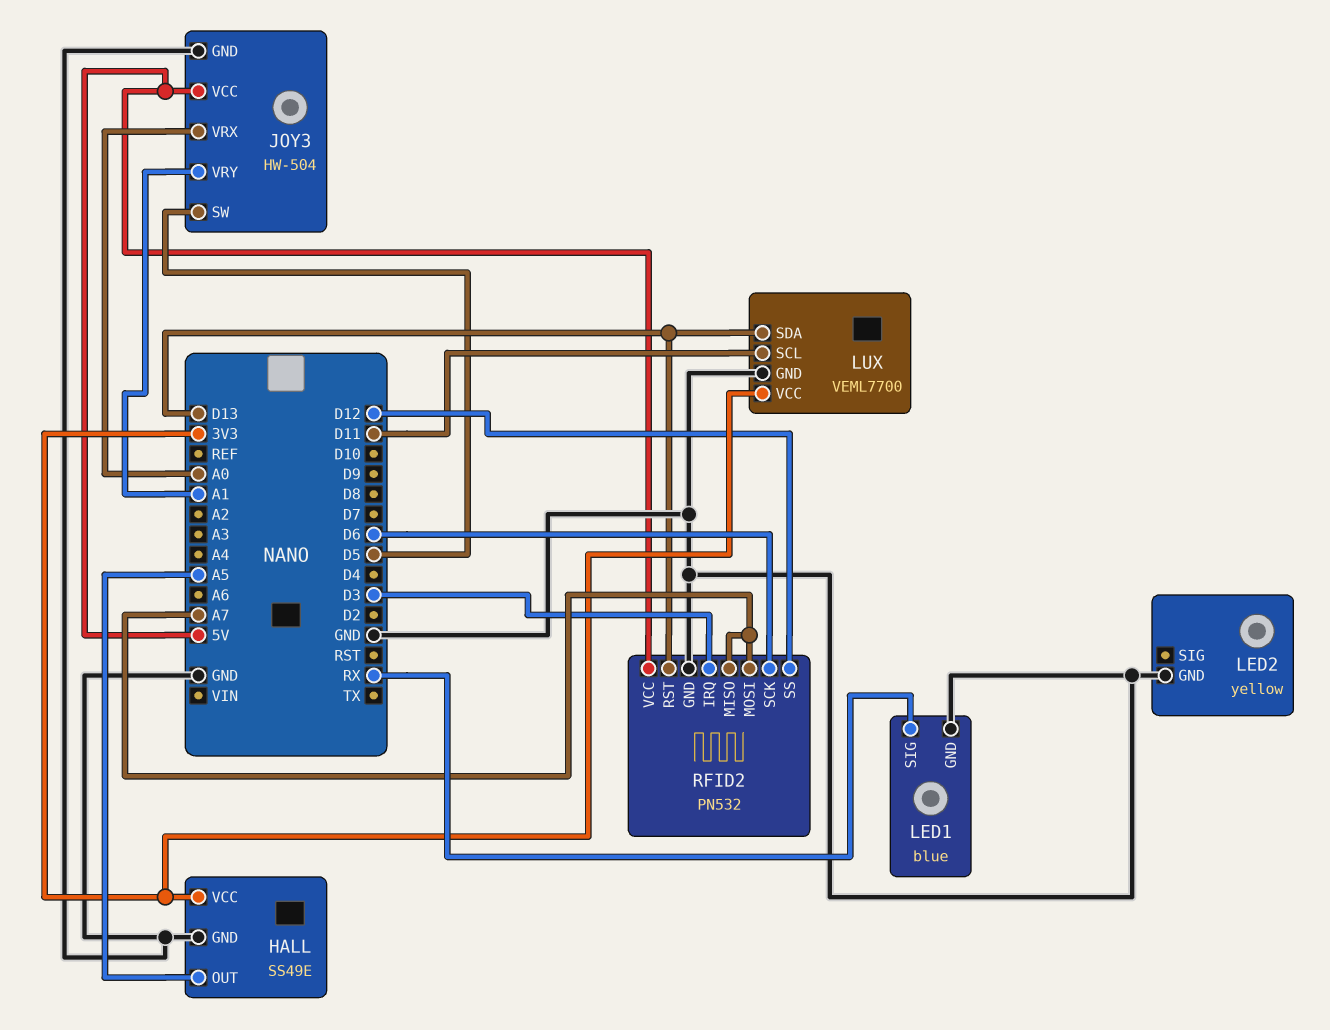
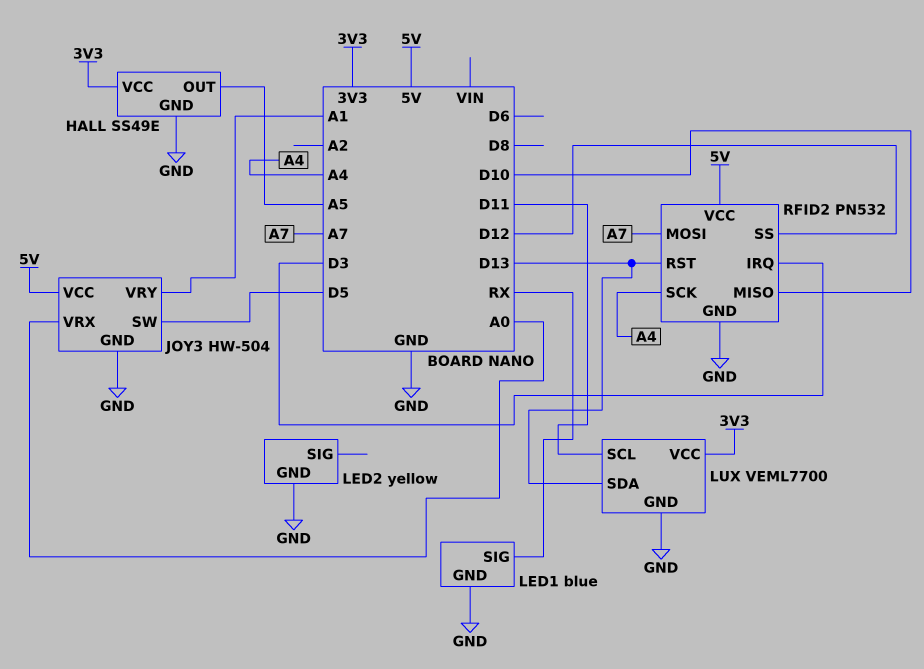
RFID2 pin MISO: A7 -> D10
RFID2 pin SCK: D6 -> A4

